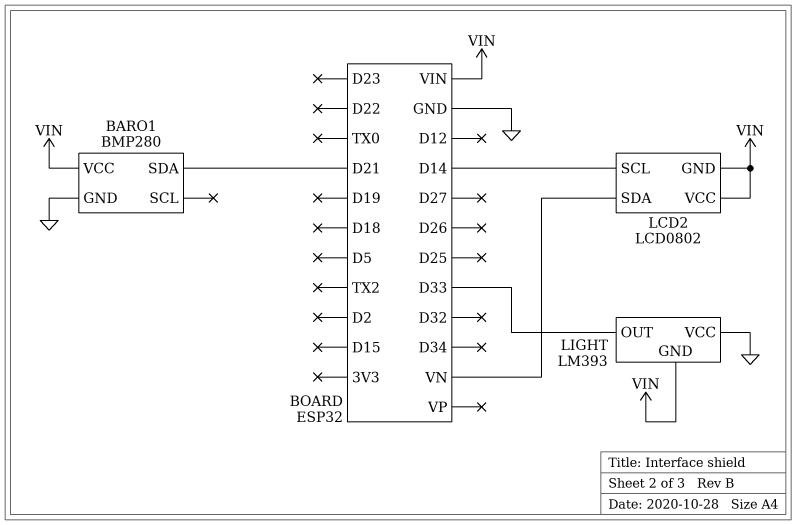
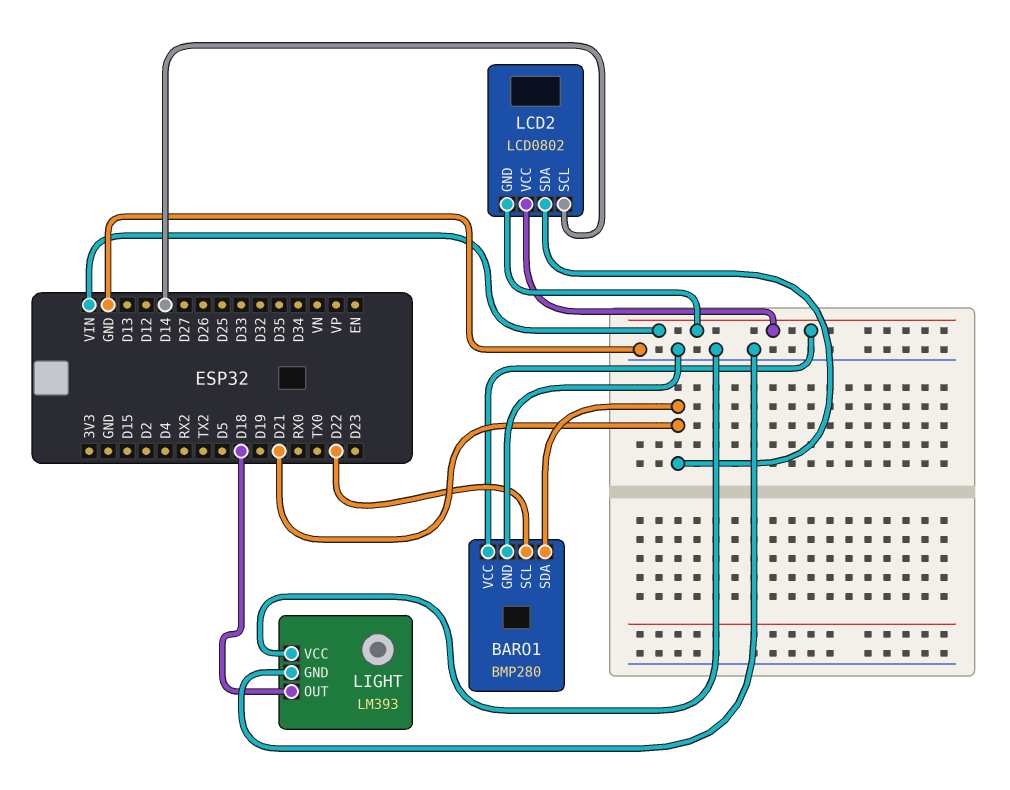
BARO1 pin SCL: none -> D22
LCD2 pin SDA: VN -> D21
LIGHT pin GND: VIN -> GND
LIGHT pin OUT: D33 -> D18

